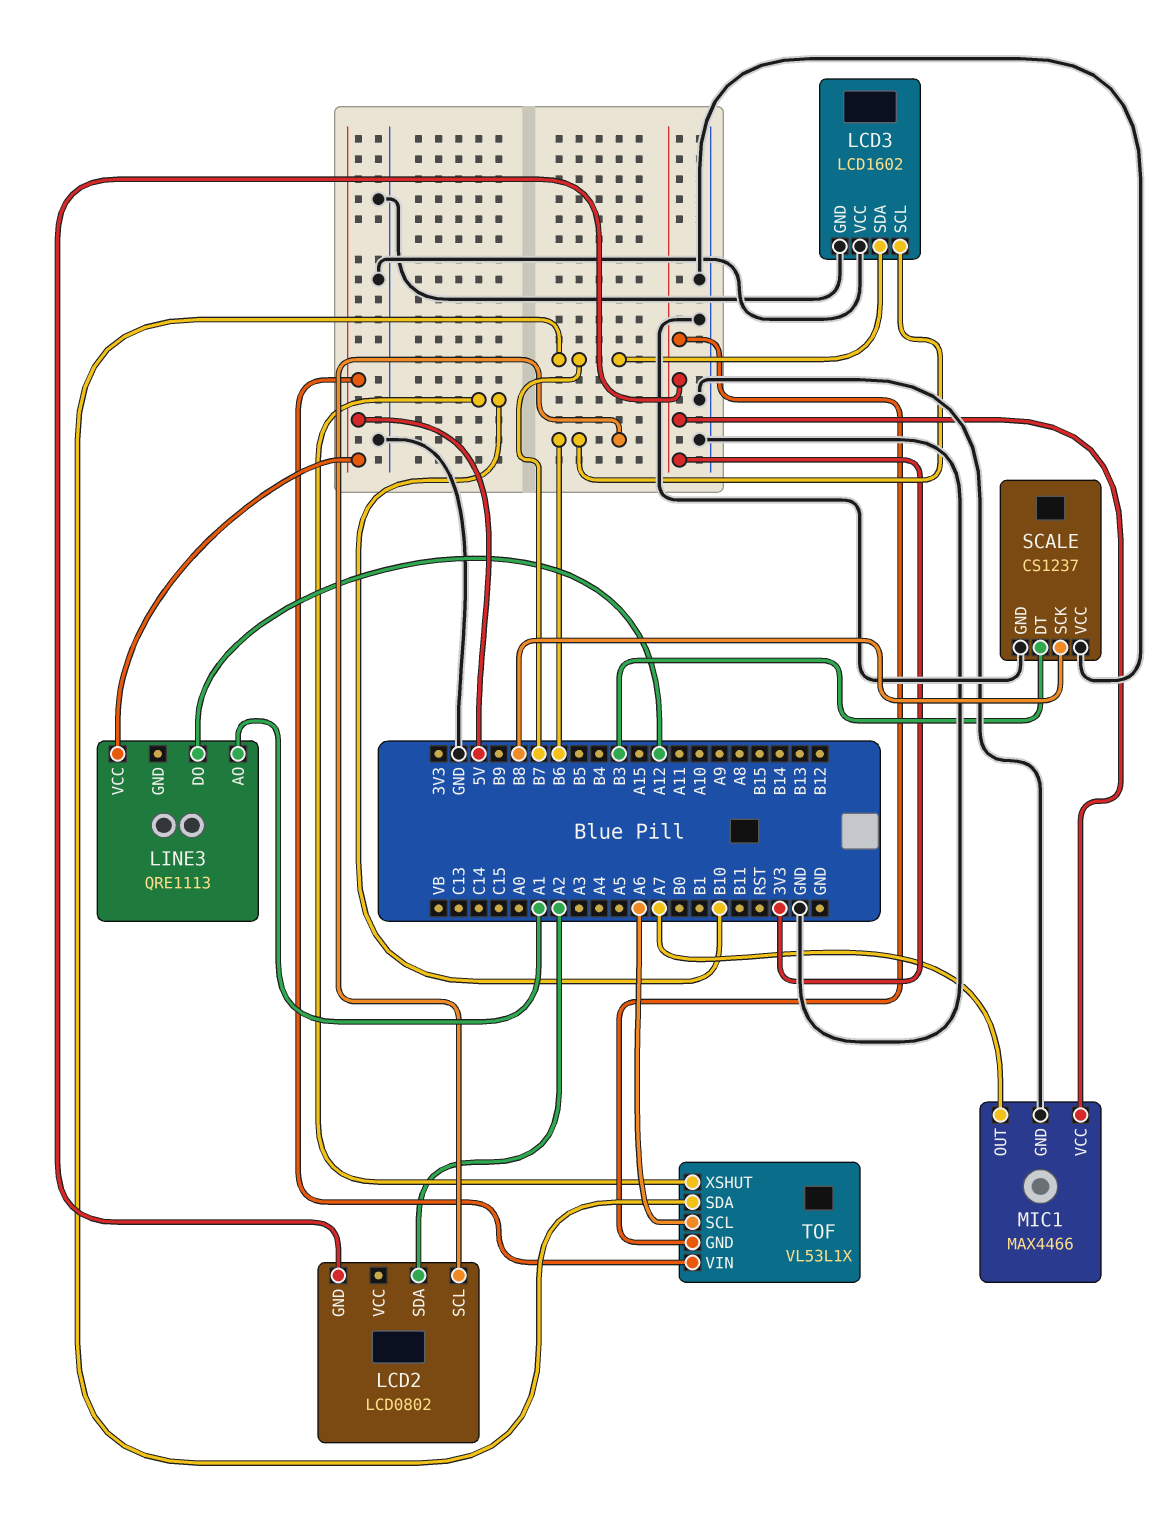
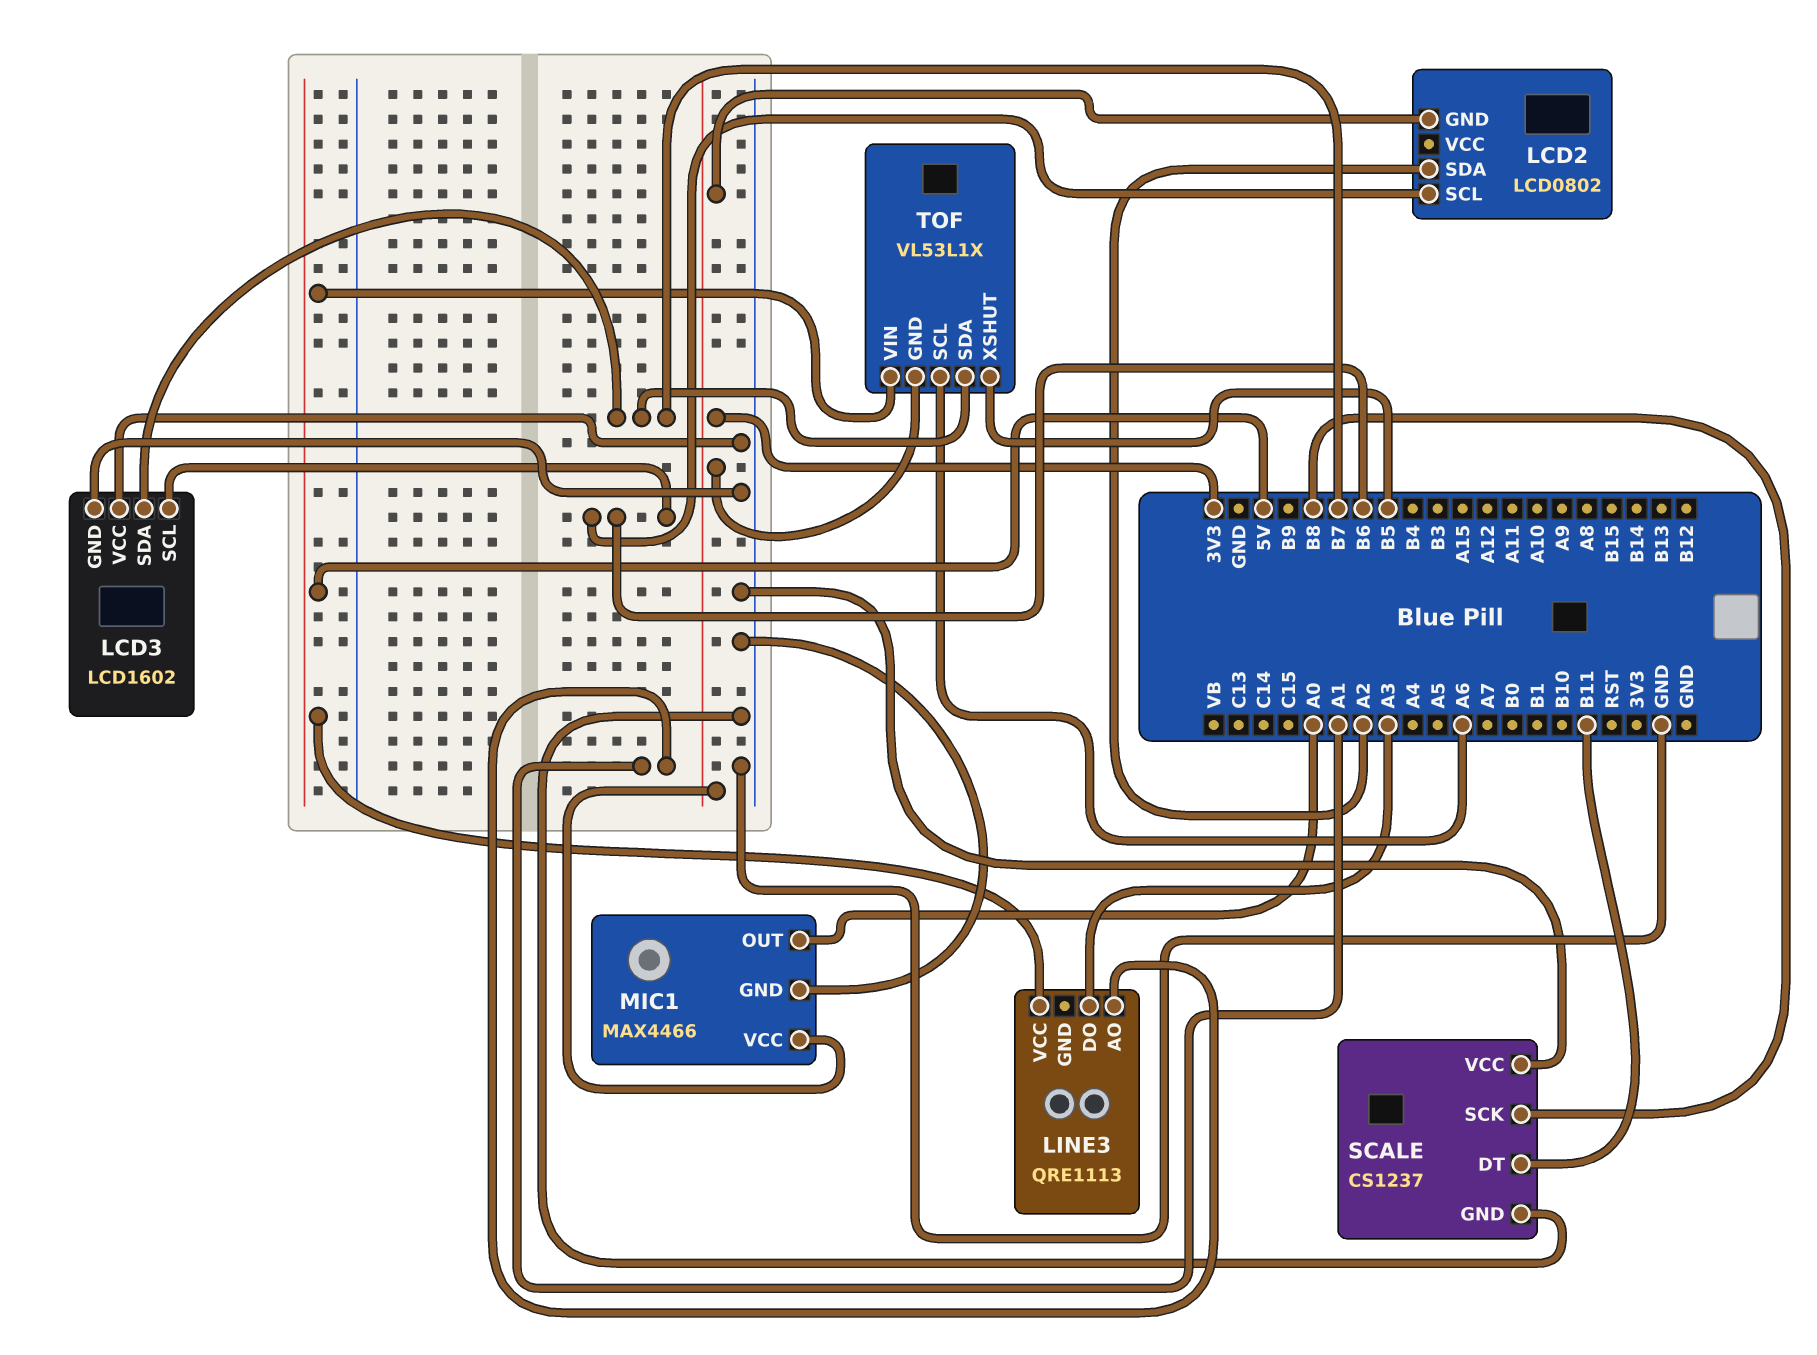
LINE3 pin DO: A12 -> A3
MIC1 pin OUT: A7 -> A0
SCALE pin DT: B3 -> B11
TOF pin XSHUT: B10 -> B5

